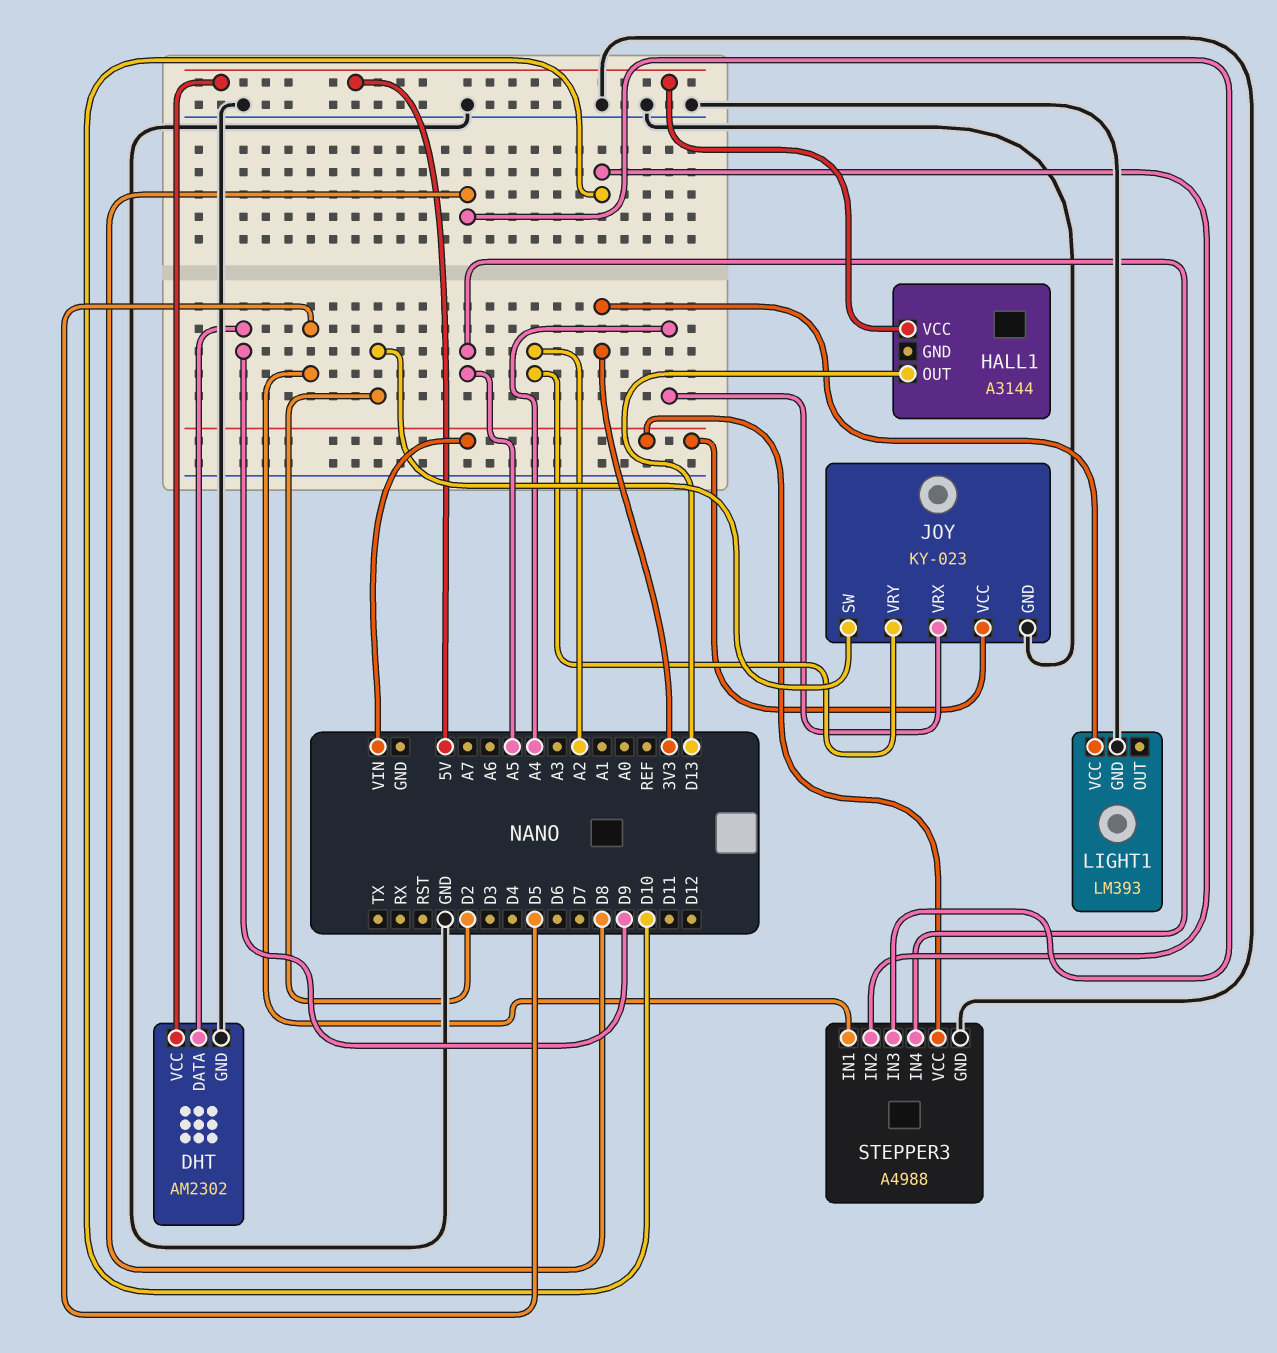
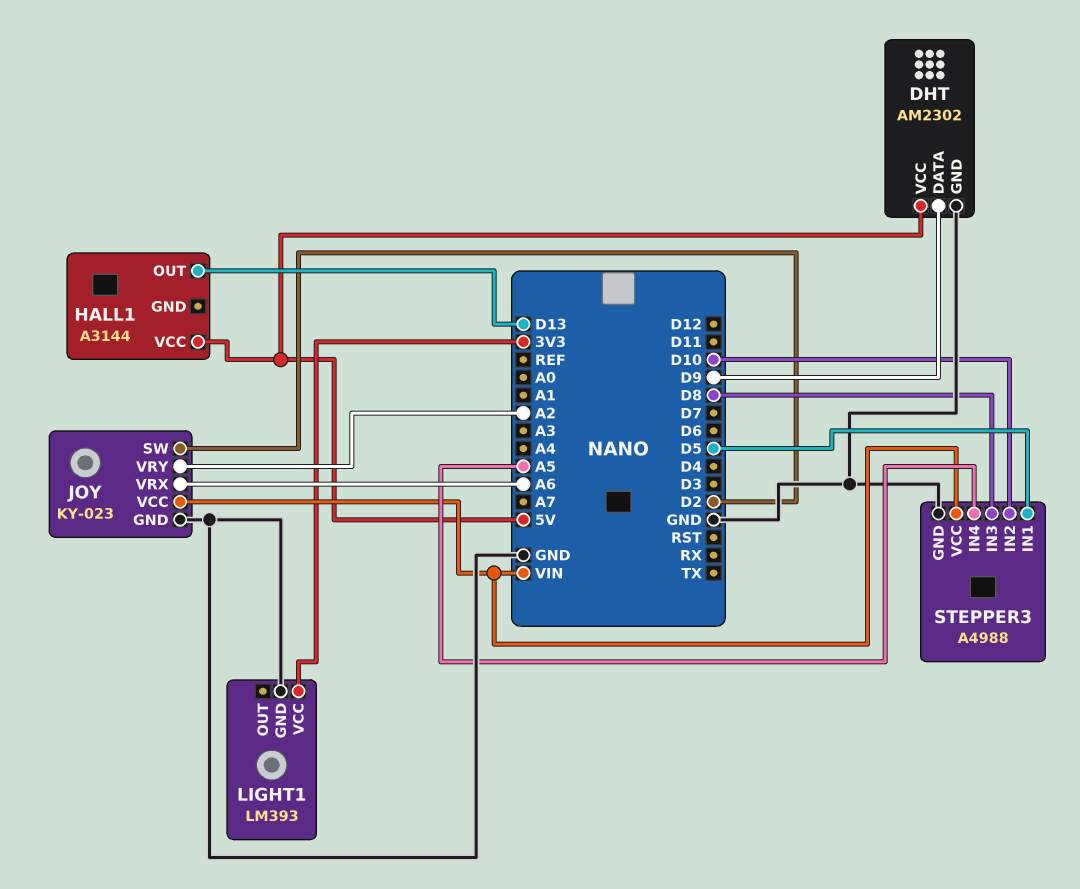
JOY pin VRX: A4 -> A6

